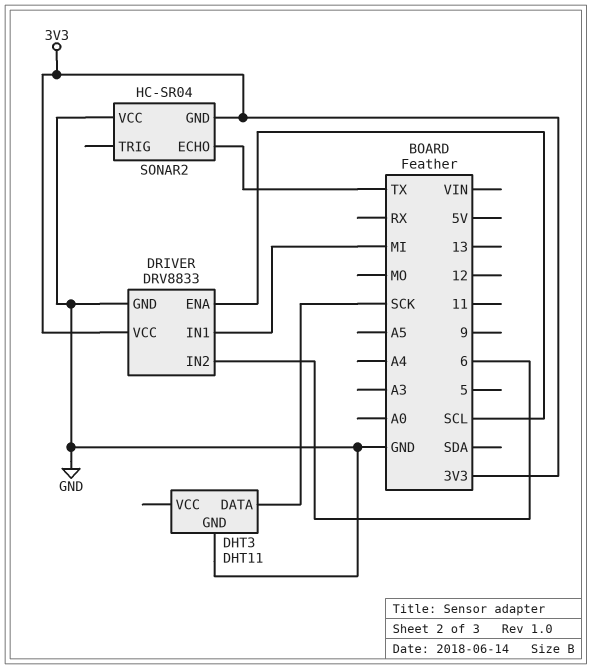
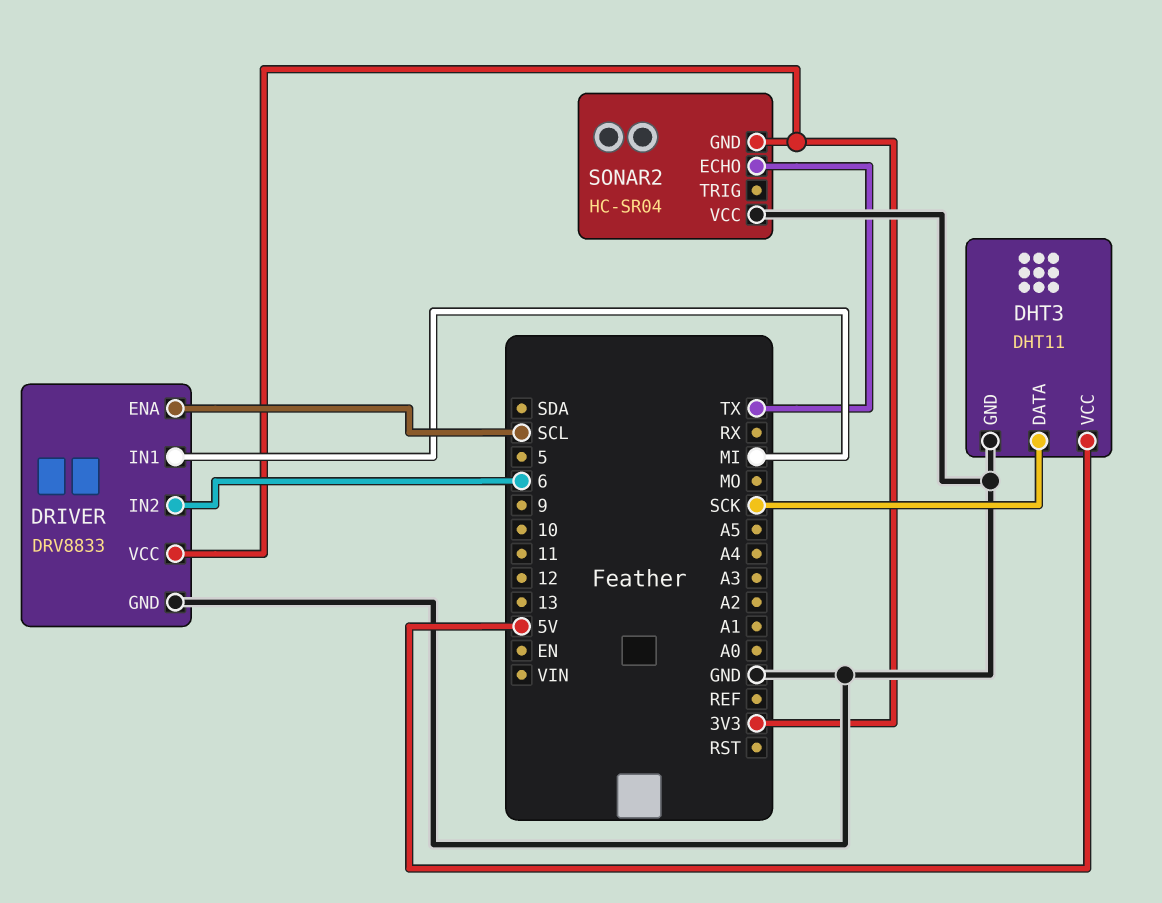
DHT3 pin VCC: none -> 5V

